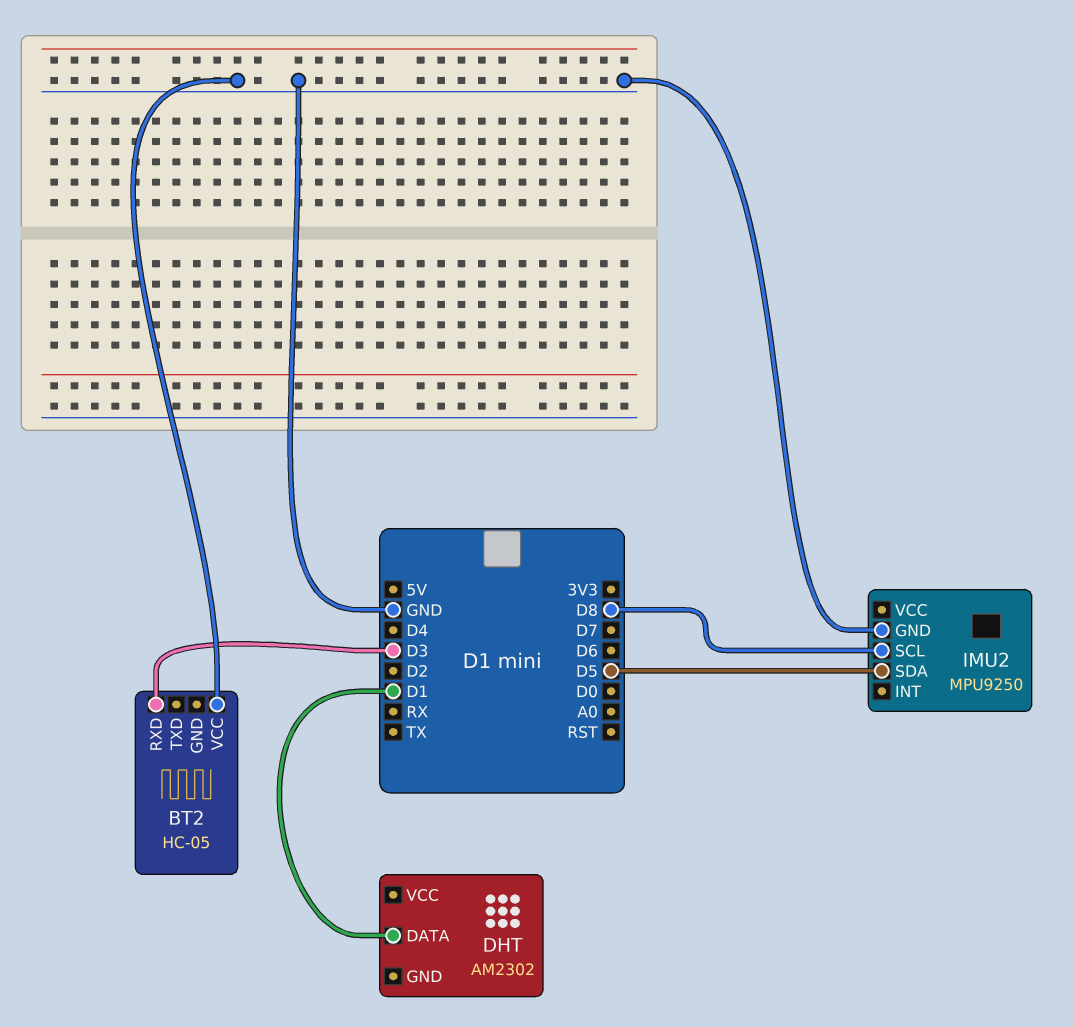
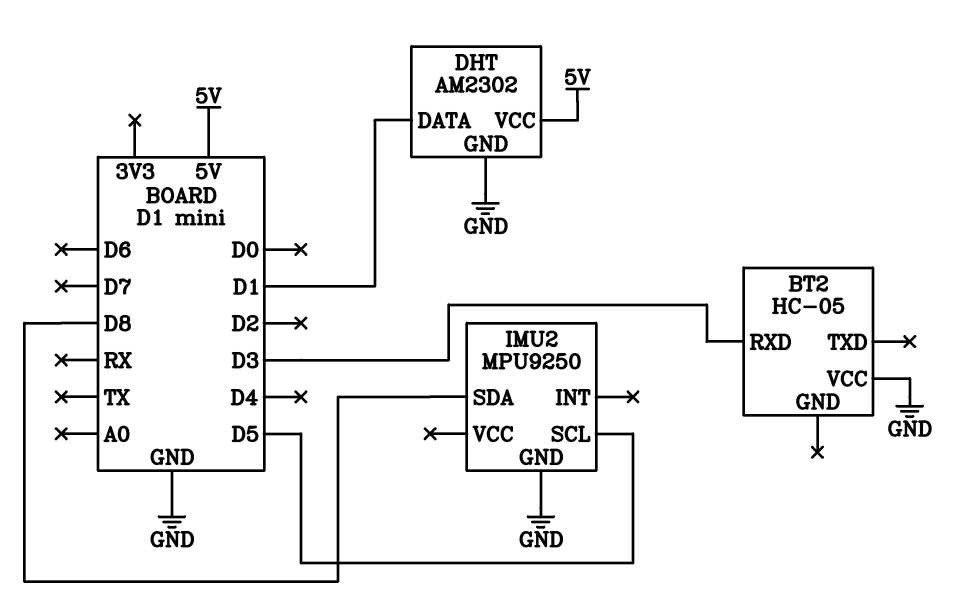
DHT pin GND: none -> GND
DHT pin VCC: none -> 5V
IMU2 pin SCL: D8 -> D5
IMU2 pin SDA: D5 -> D8

